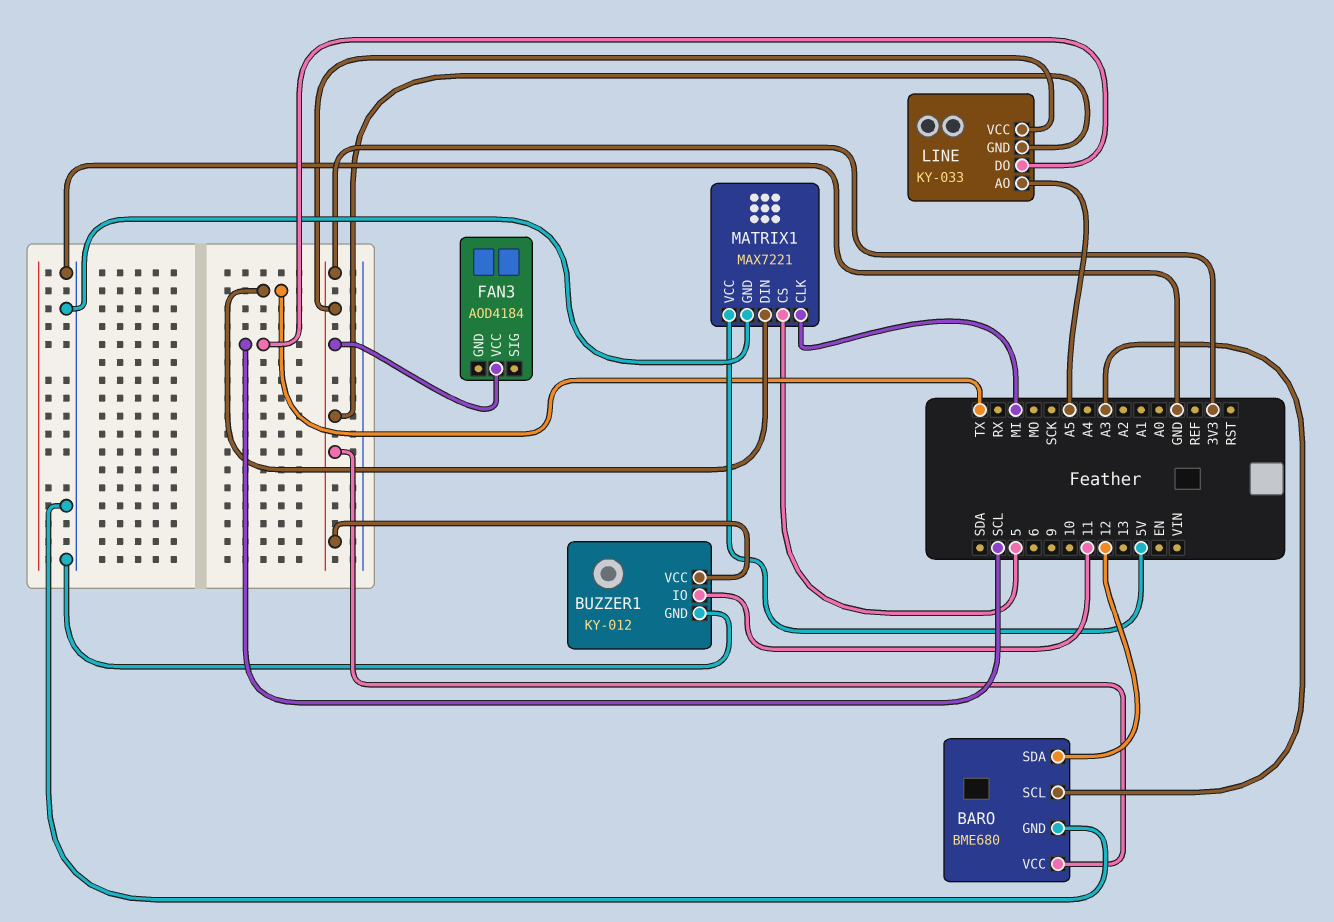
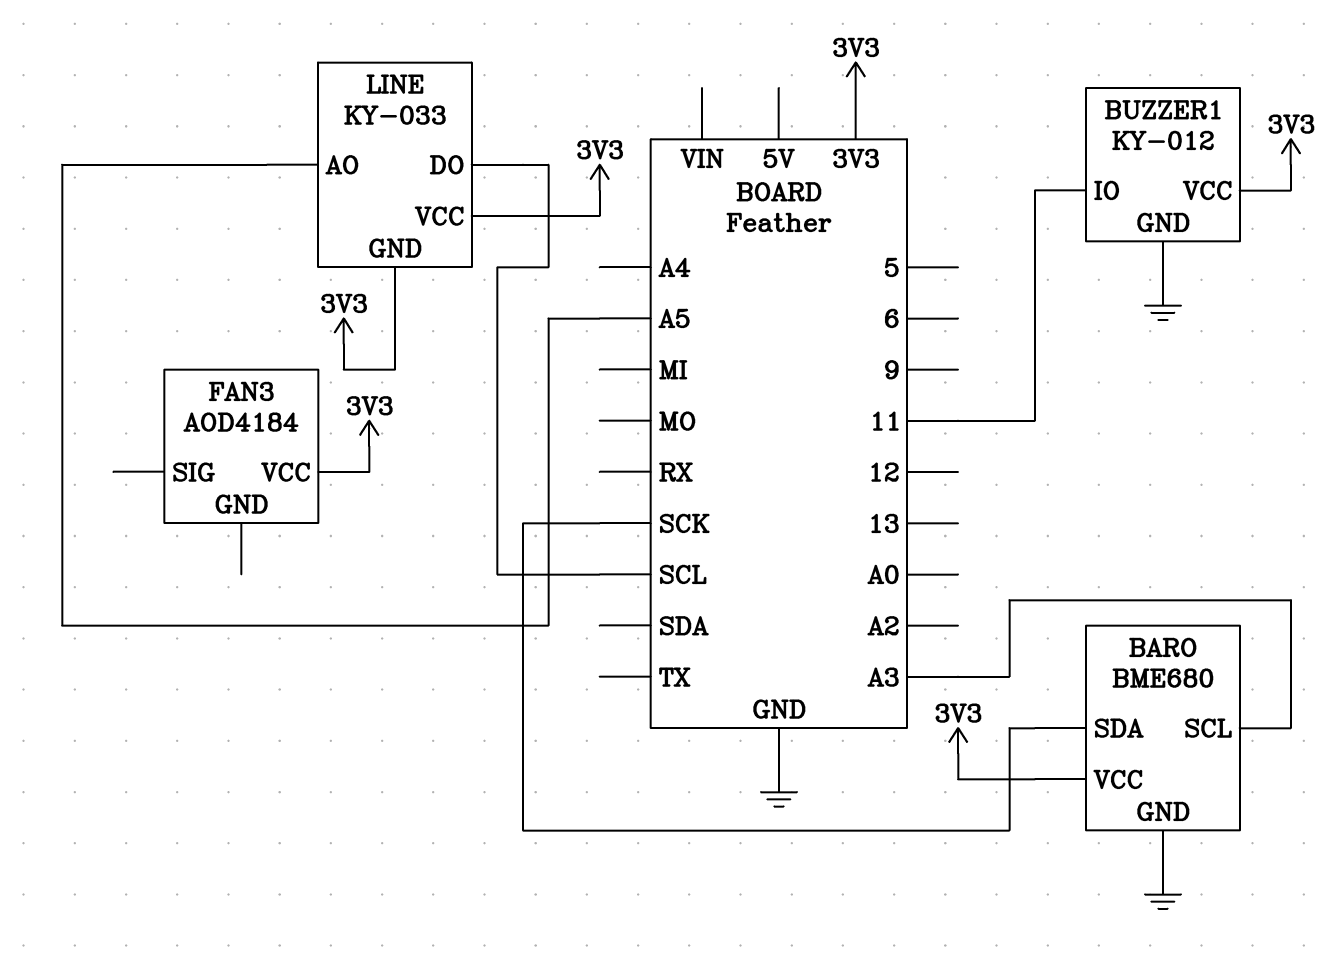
BARO pin SDA: 12 -> SCK
MATRIX1: MAX7221 -> none
MATRIX1 pin CLK: MI -> none
MATRIX1 pin CS: 5 -> none
MATRIX1 pin DIN: TX -> none
MATRIX1 pin GND: GND -> none
MATRIX1 pin VCC: 5V -> none

